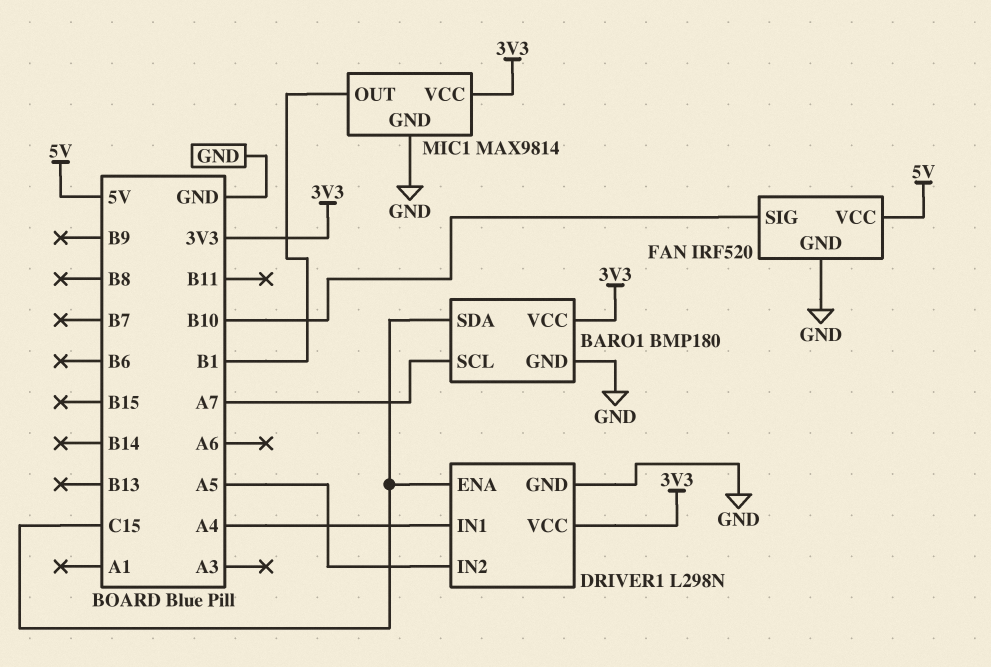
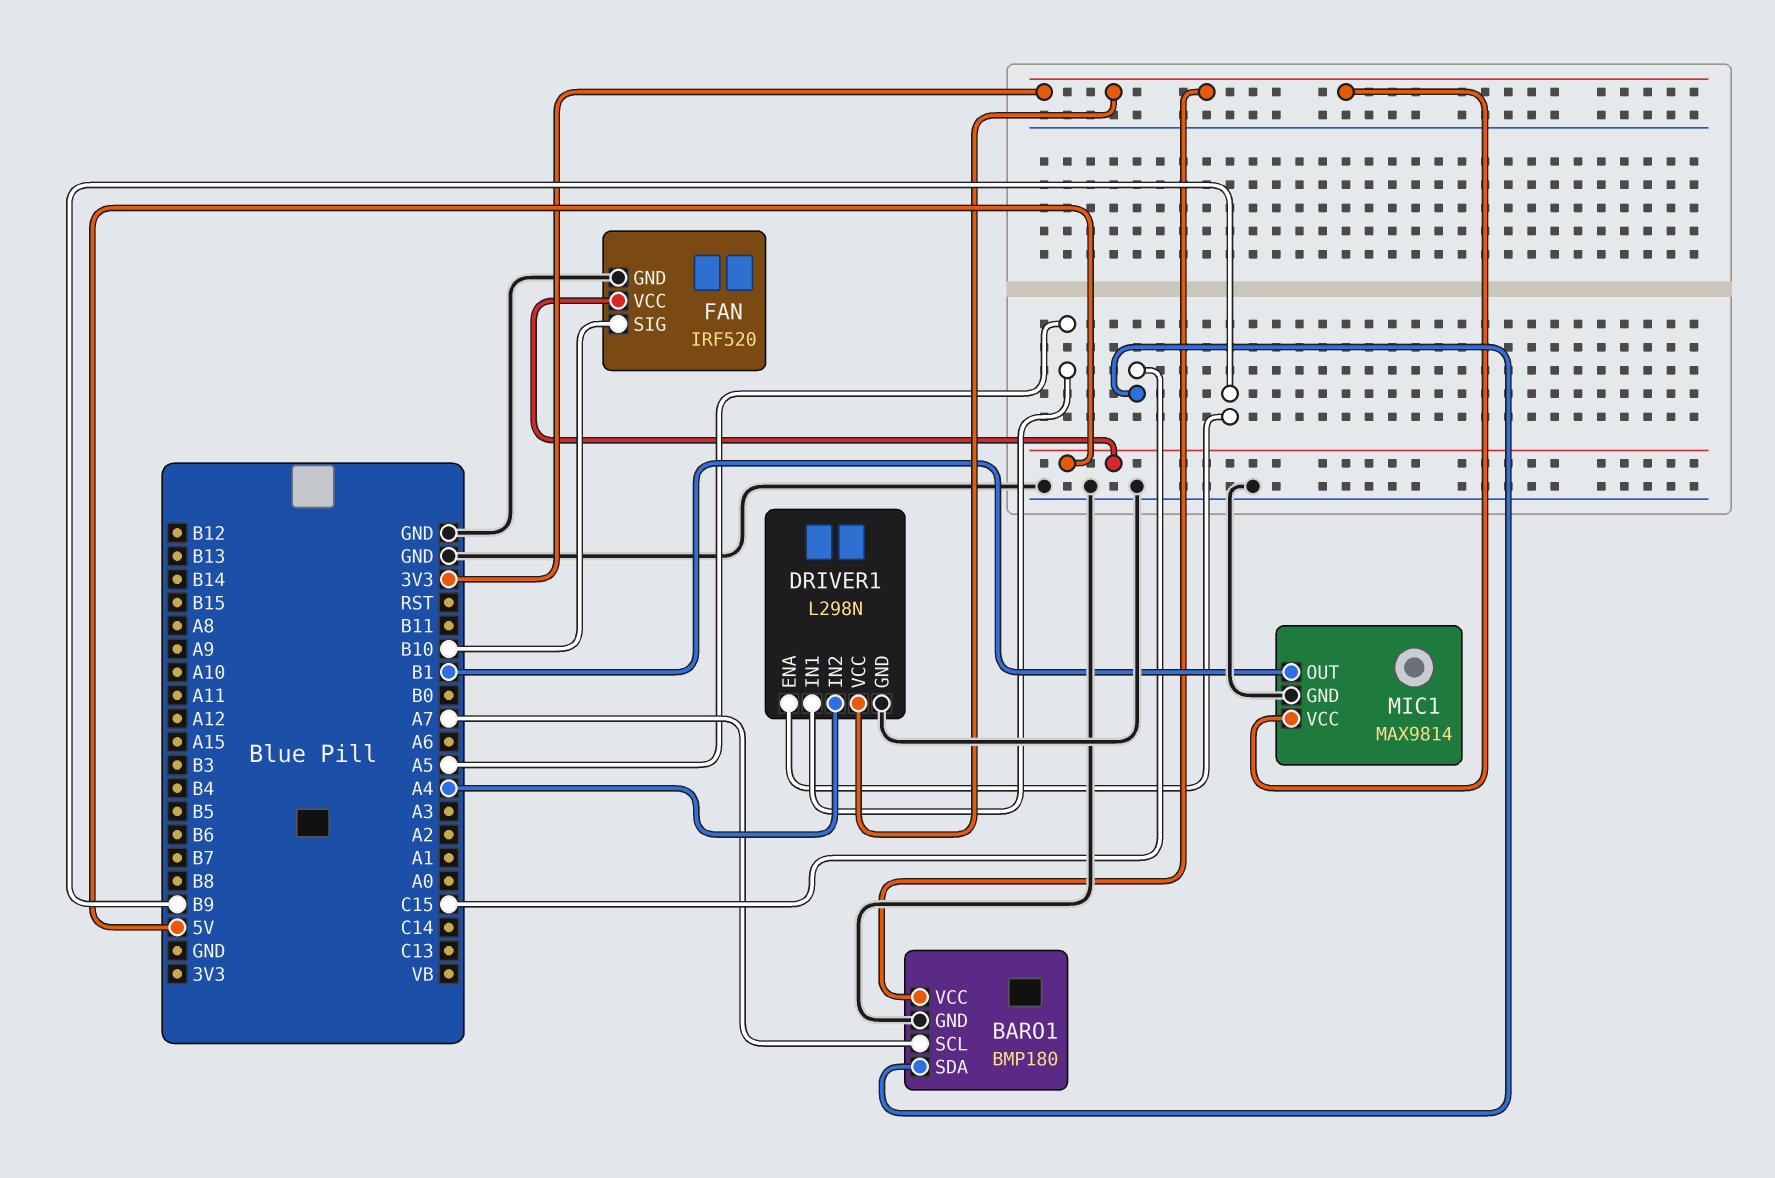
DRIVER1 pin ENA: C15 -> B9
DRIVER1 pin IN1: A4 -> A5
DRIVER1 pin IN2: A5 -> A4

